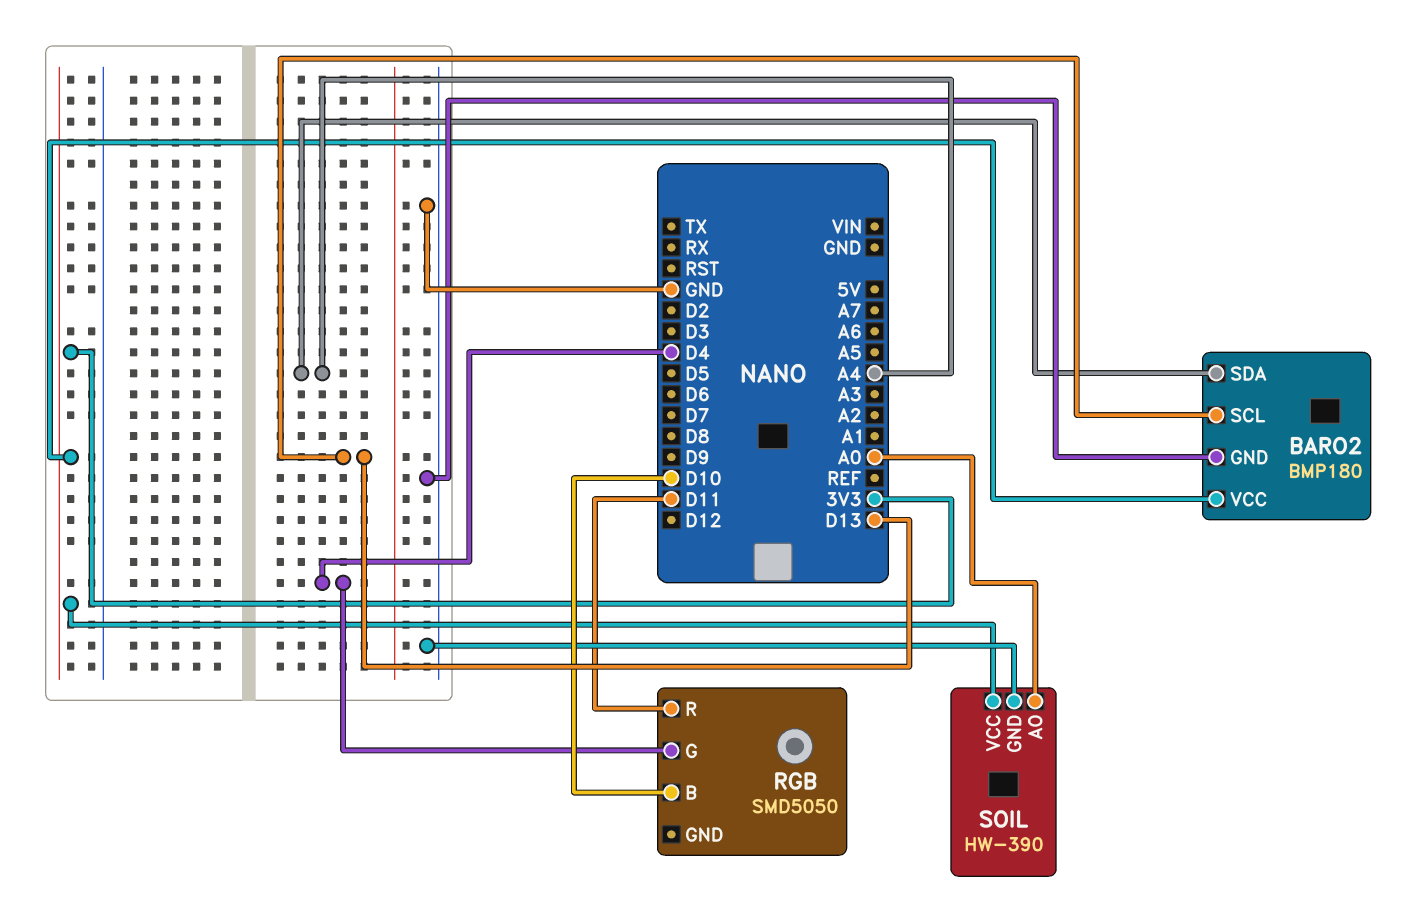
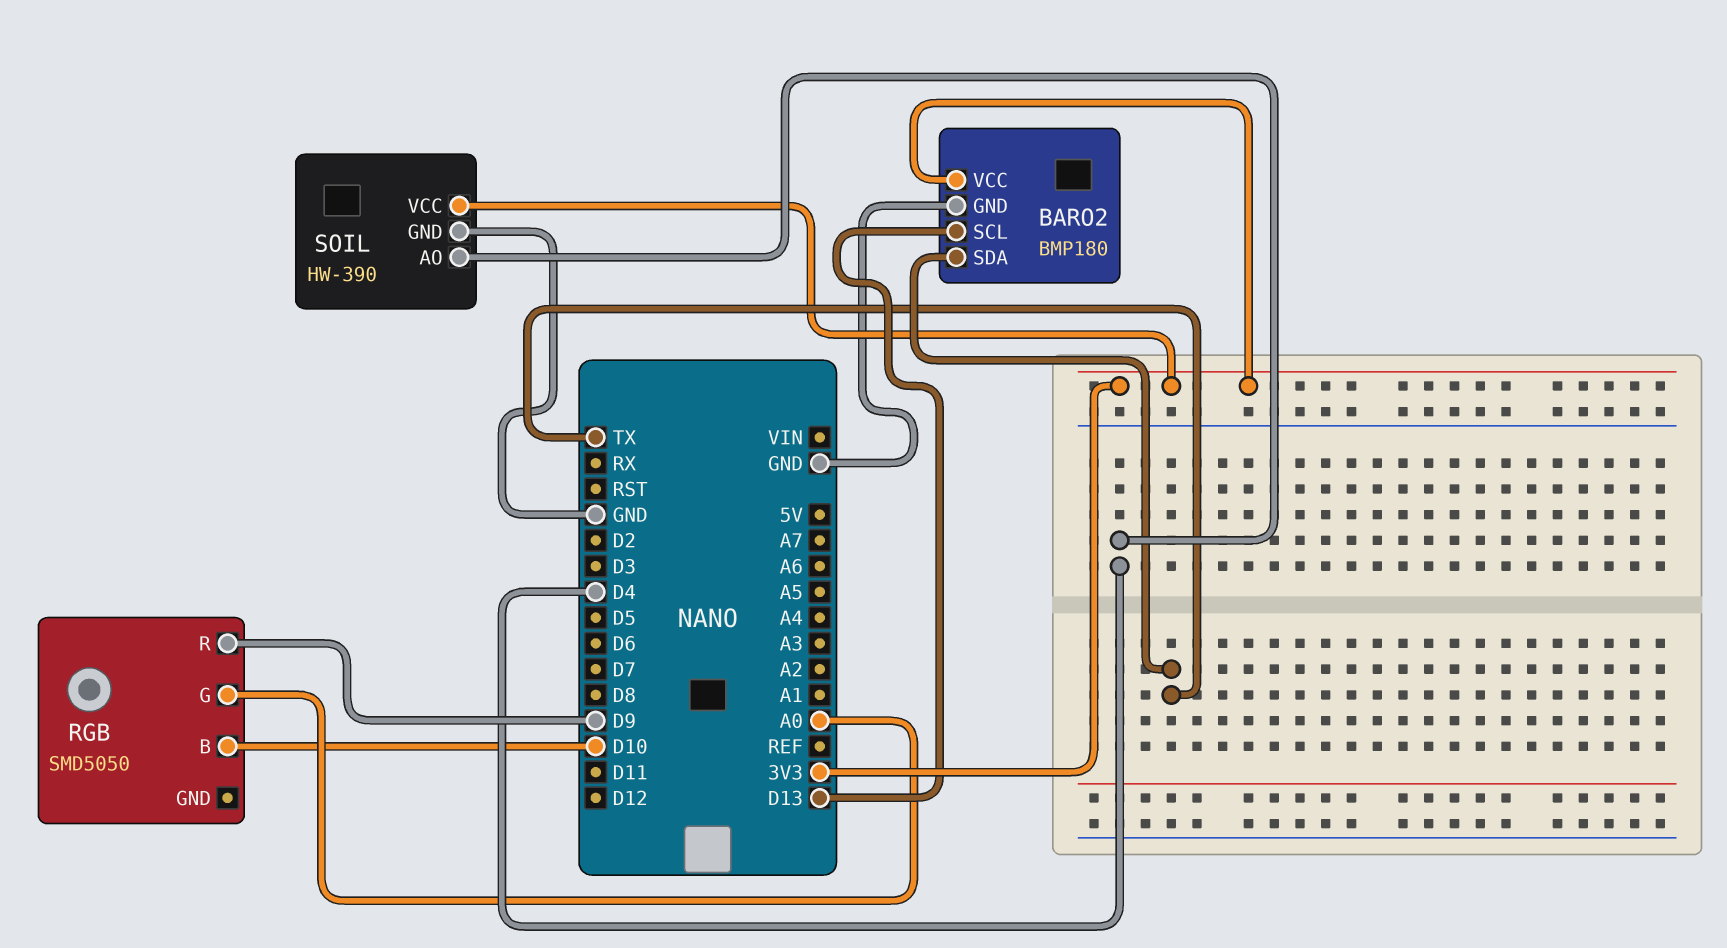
BARO2 pin SDA: A4 -> TX
RGB pin G: D4 -> A0
RGB pin R: D11 -> D9
SOIL pin AO: A0 -> D4

